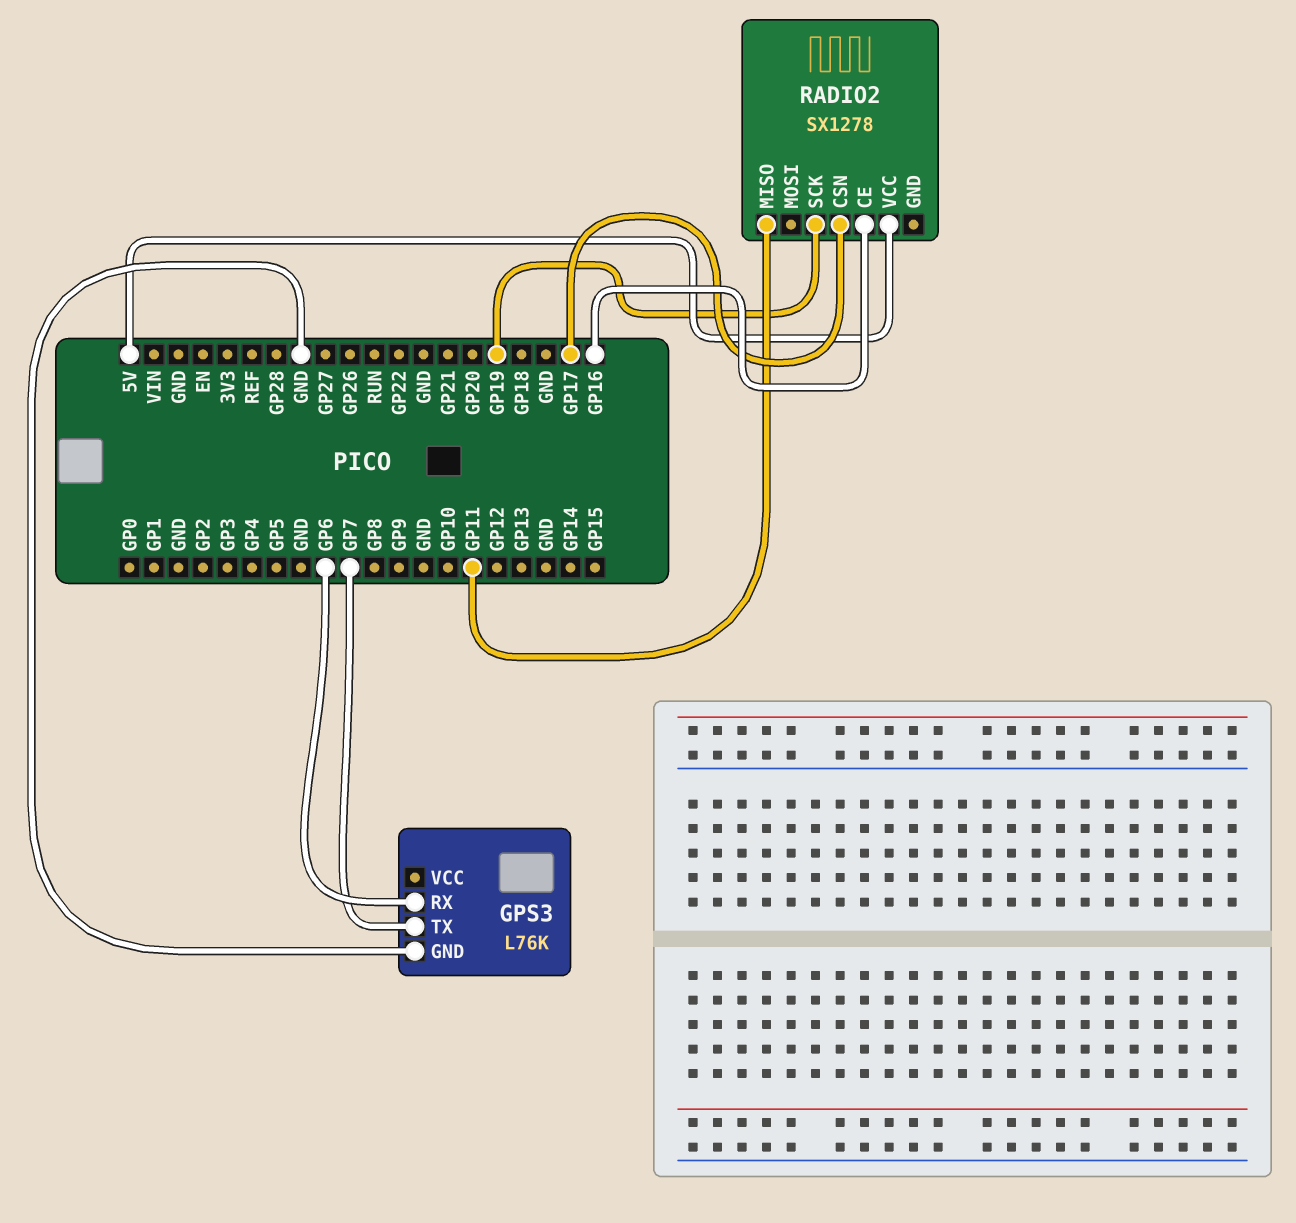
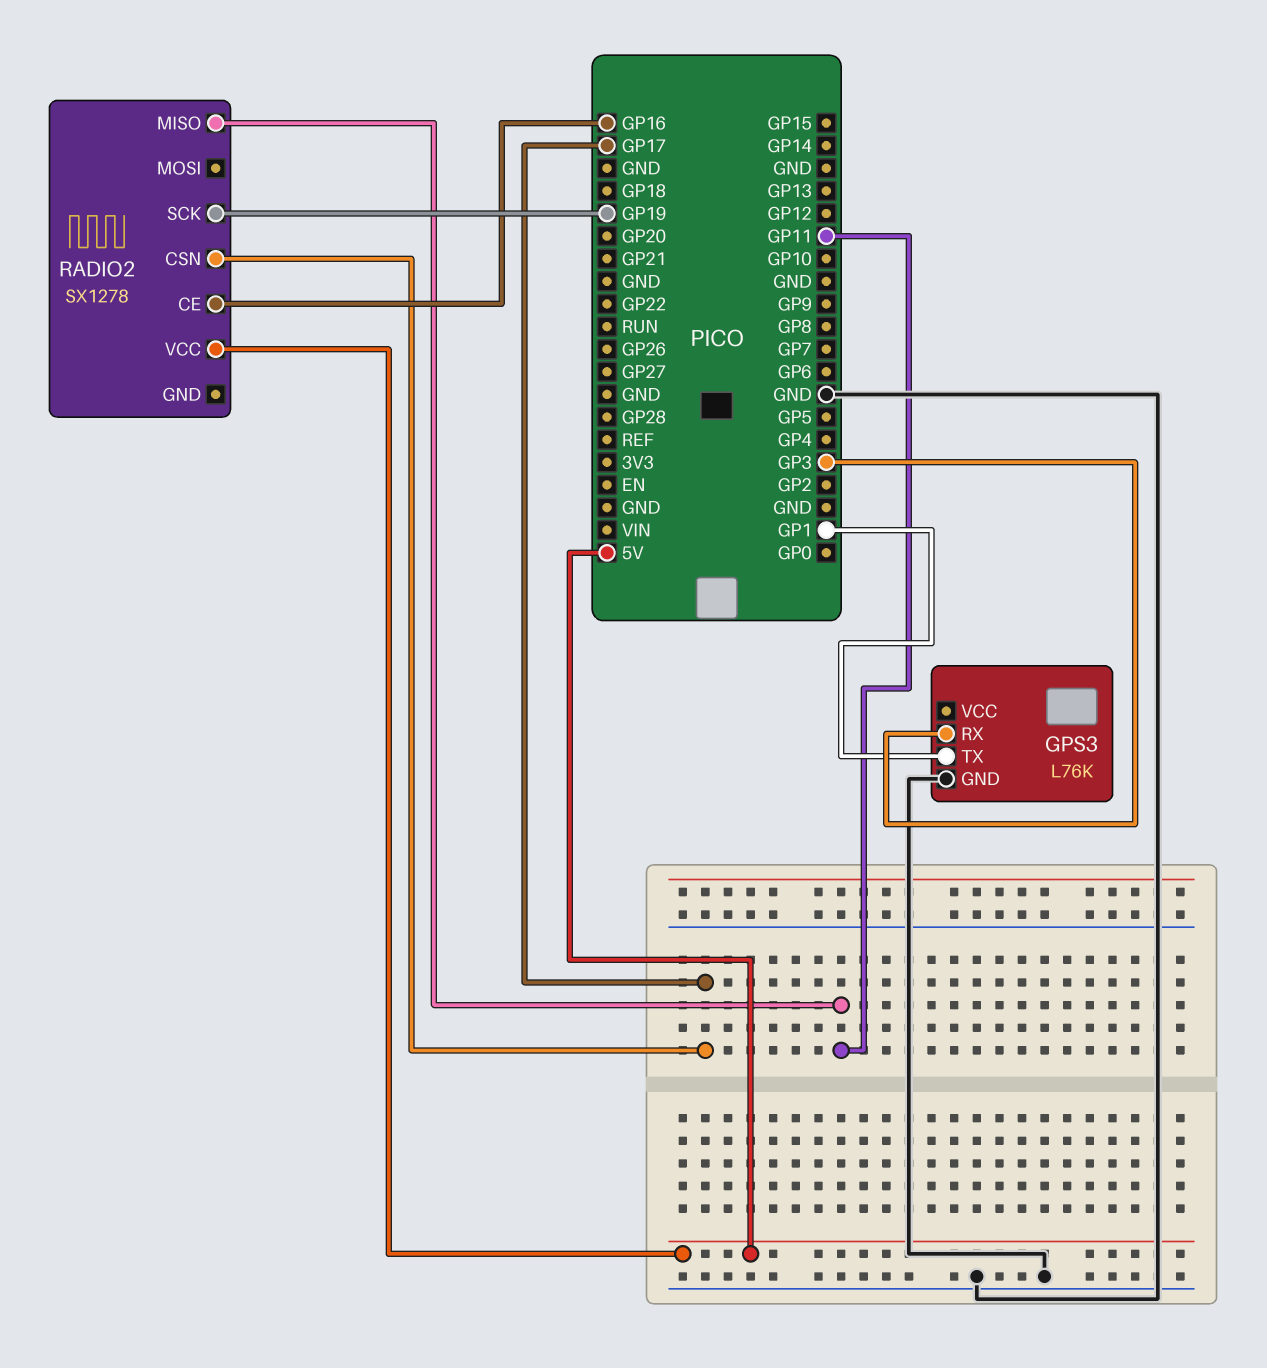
GPS3 pin RX: GP6 -> GP3
GPS3 pin TX: GP7 -> GP1

